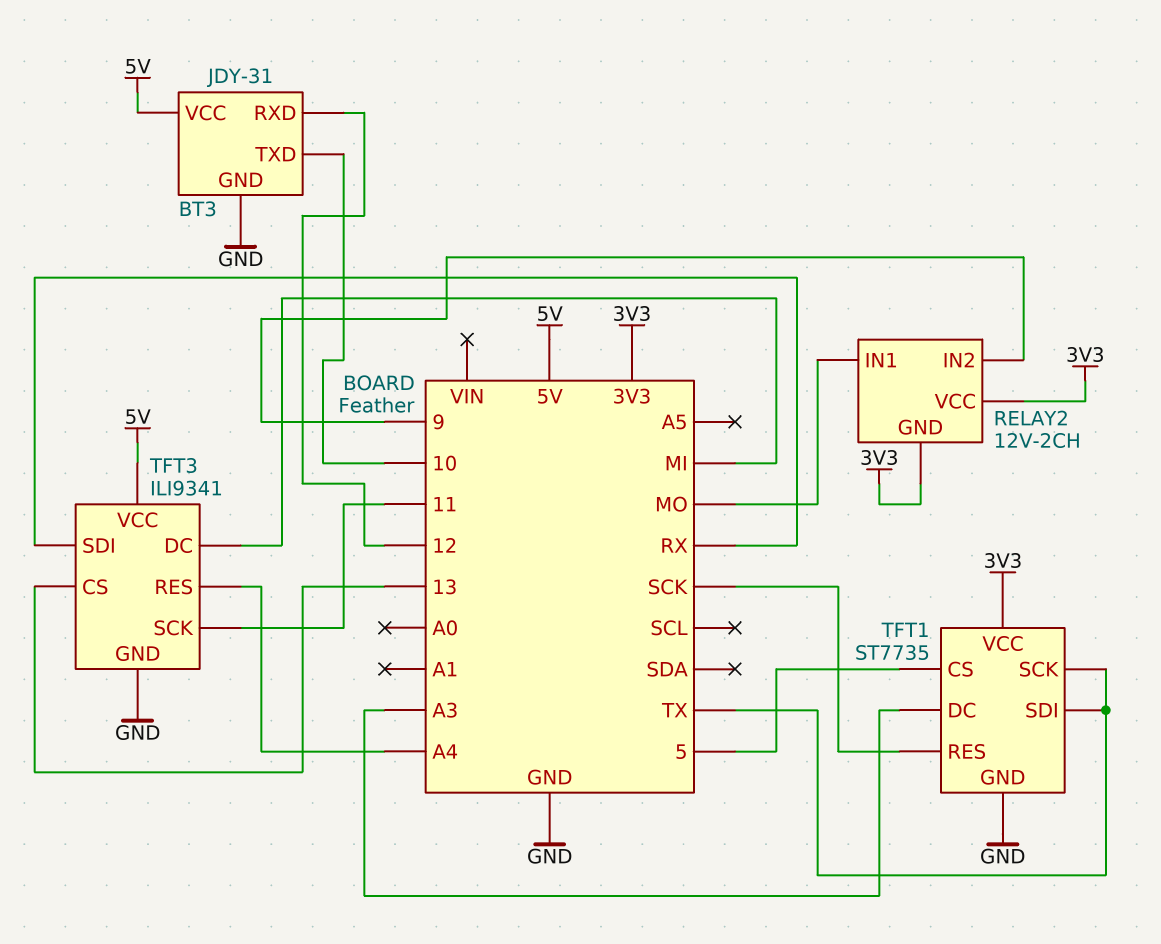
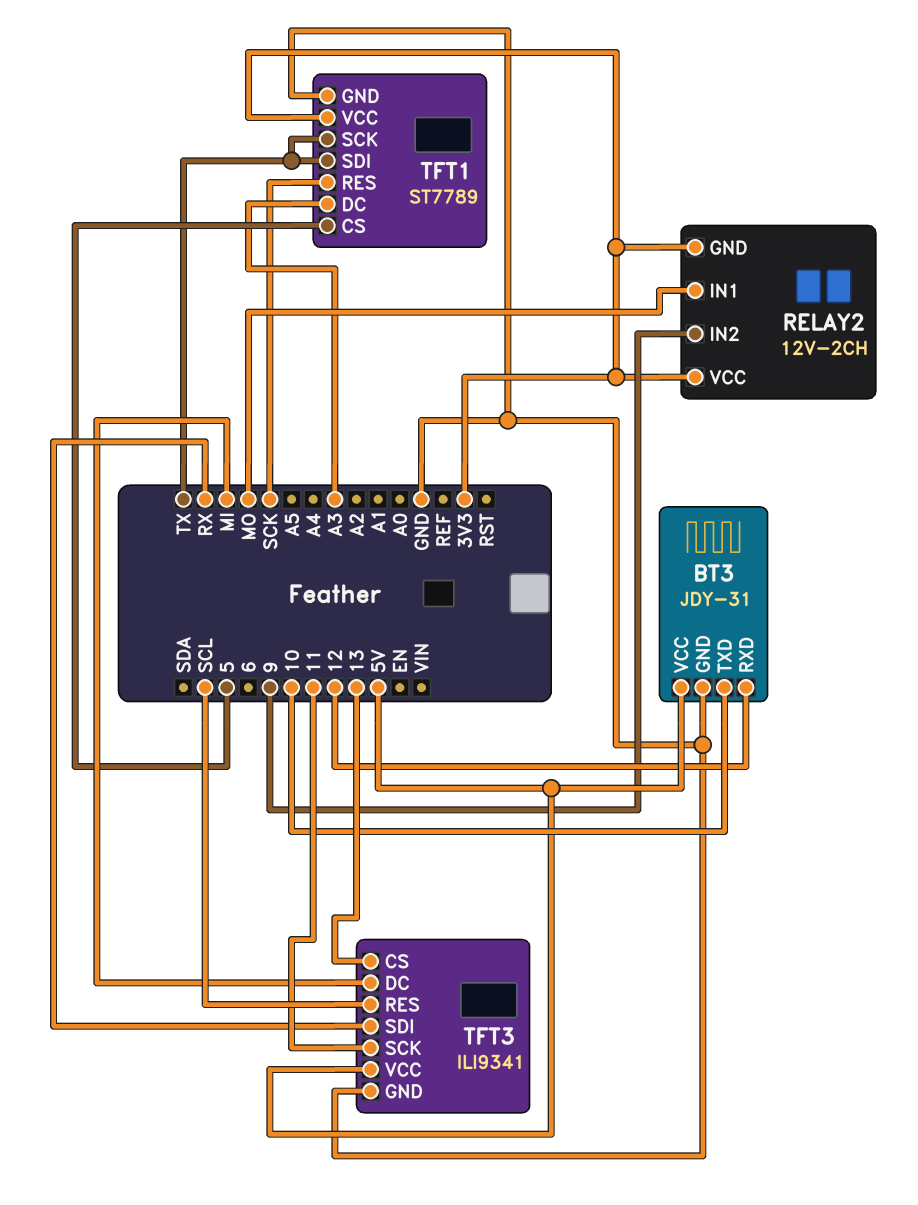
TFT1: ST7735 -> ST7789
TFT3 pin RES: A4 -> SCL

